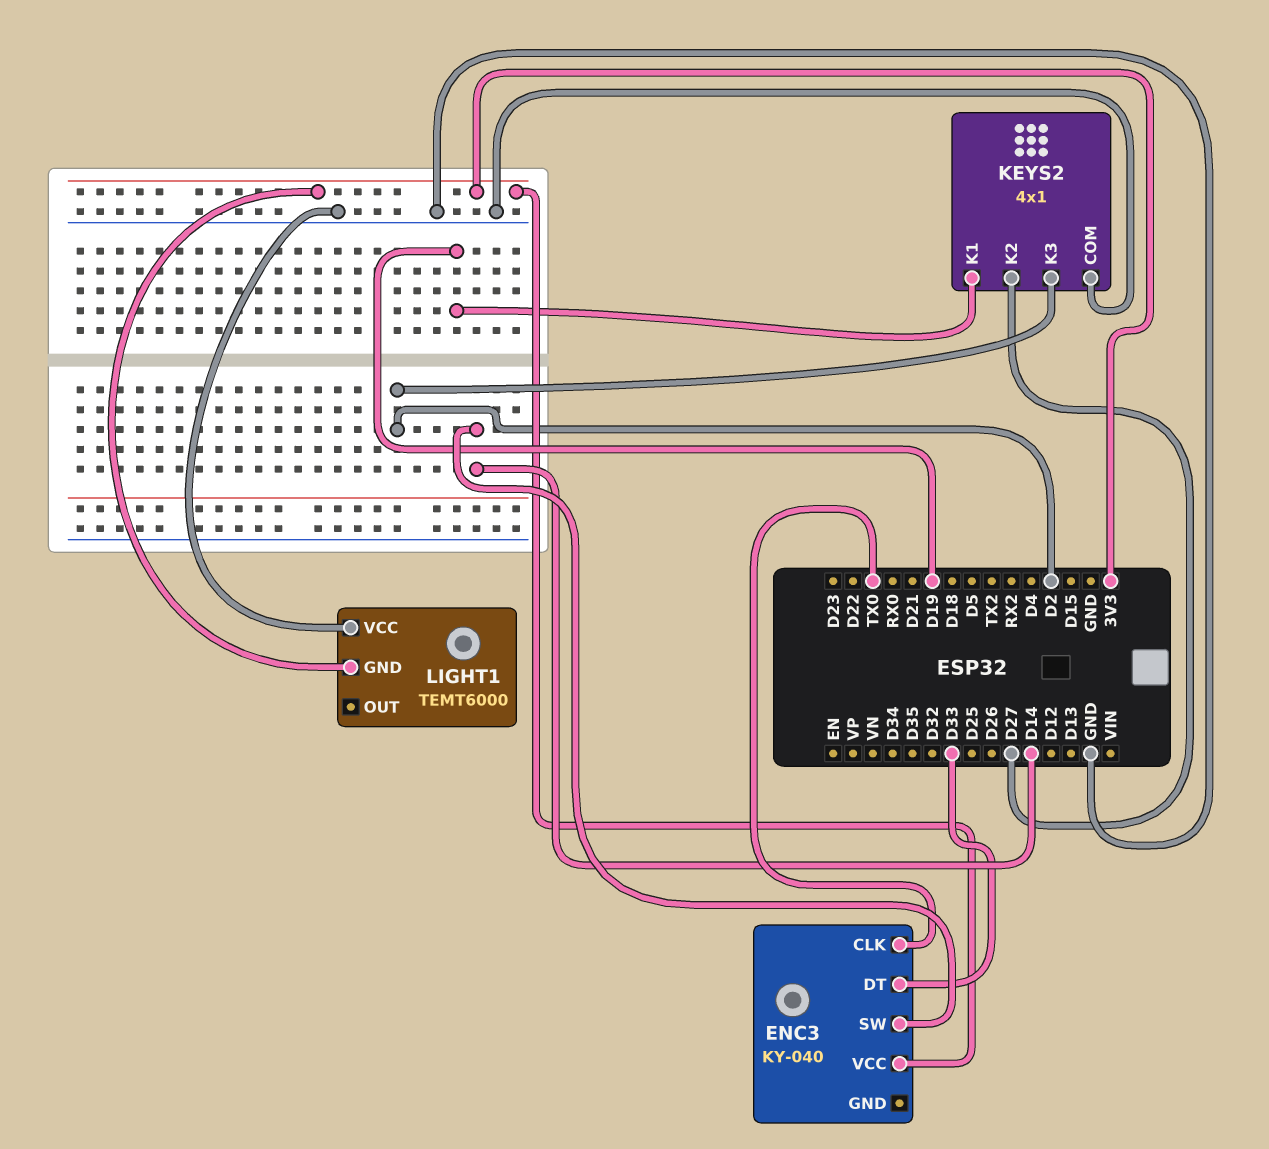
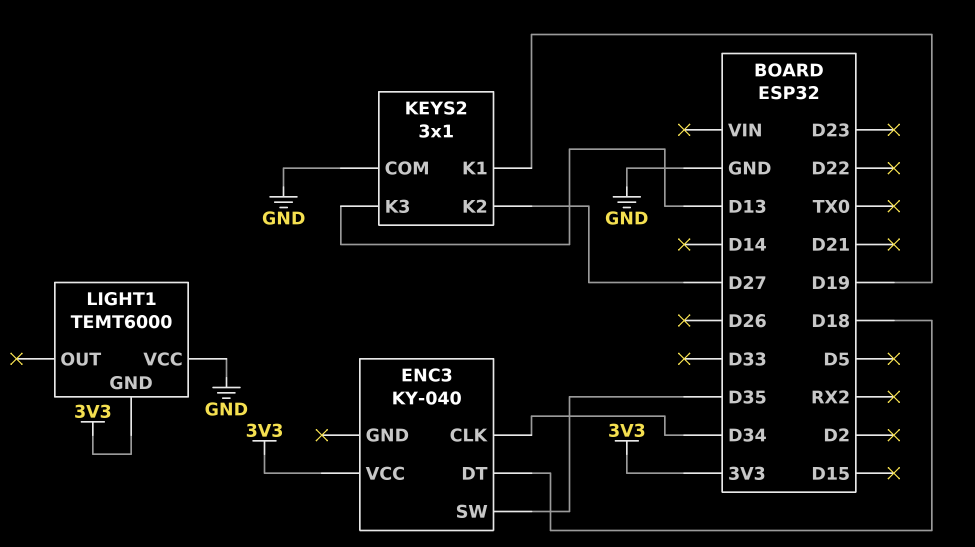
ENC3 pin CLK: TX0 -> D34
ENC3 pin DT: D33 -> D18
ENC3 pin SW: D14 -> D35
KEYS2: 4x1 -> 3x1
KEYS2 pin K3: D2 -> D13

